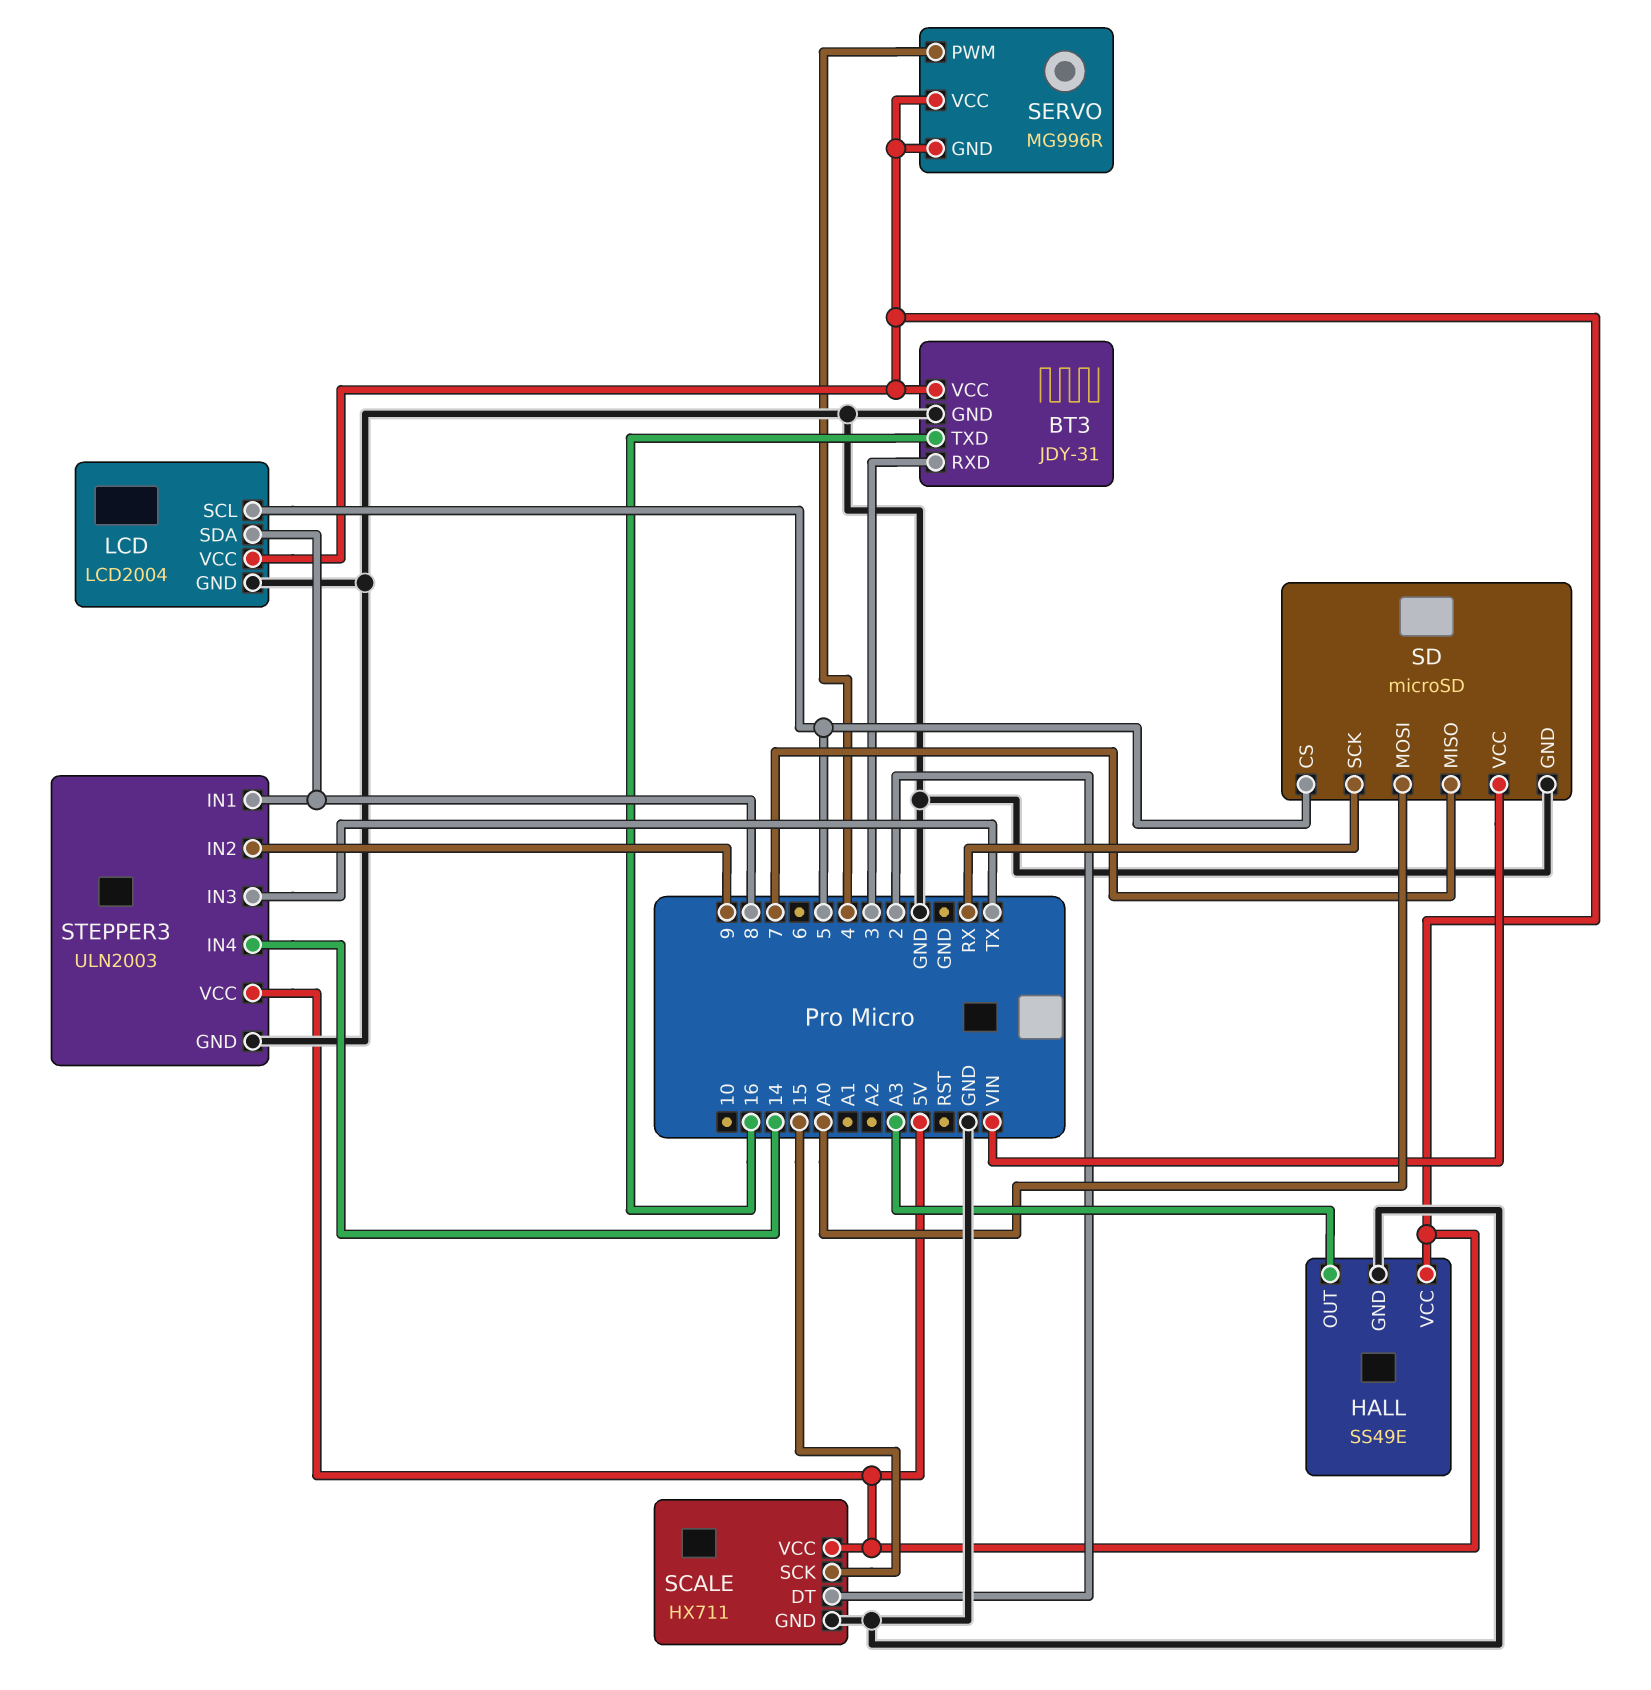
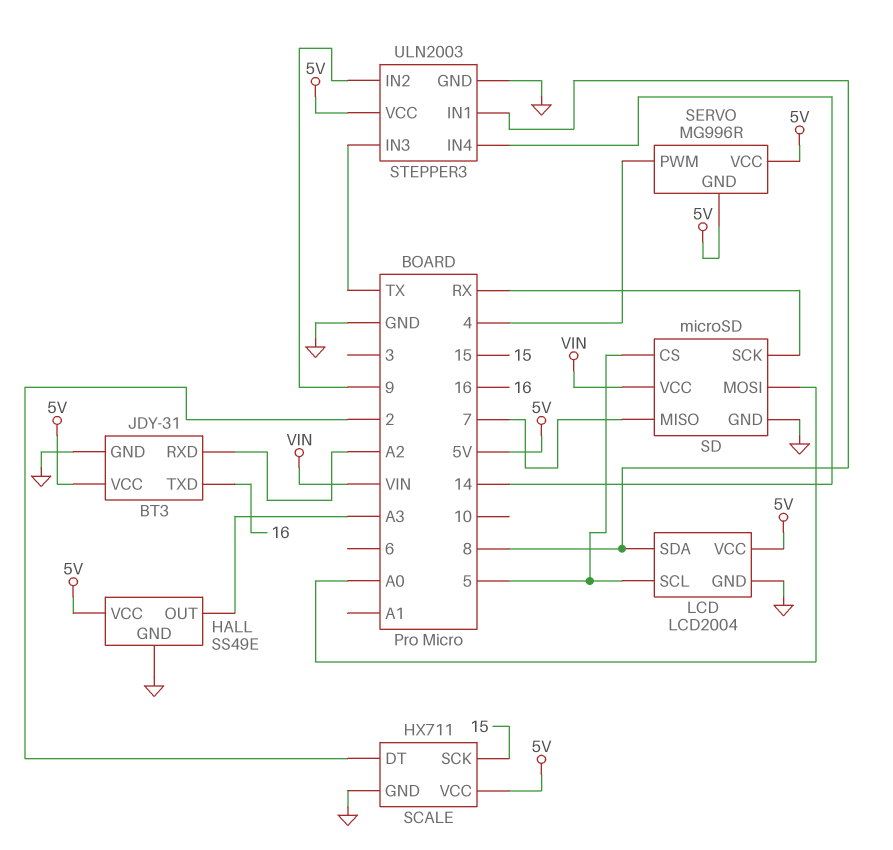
BT3 pin RXD: 3 -> A2

